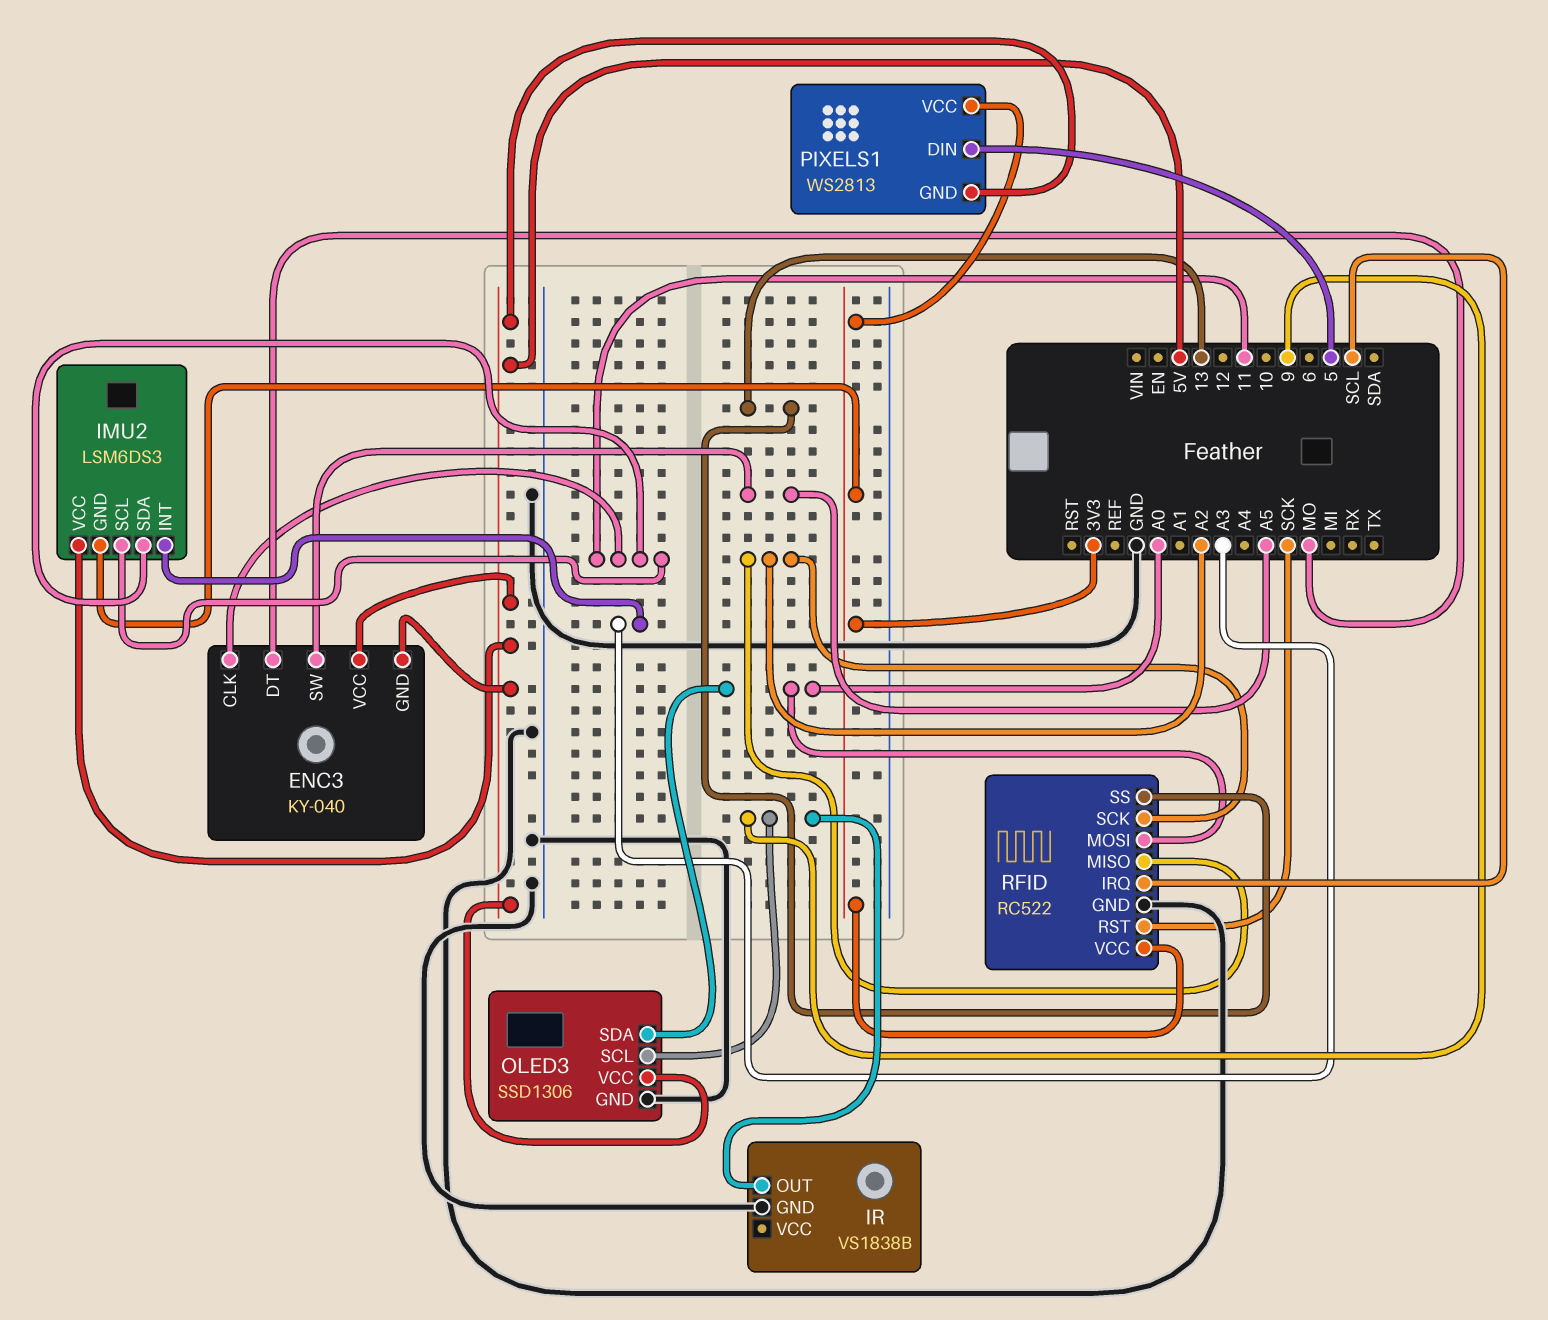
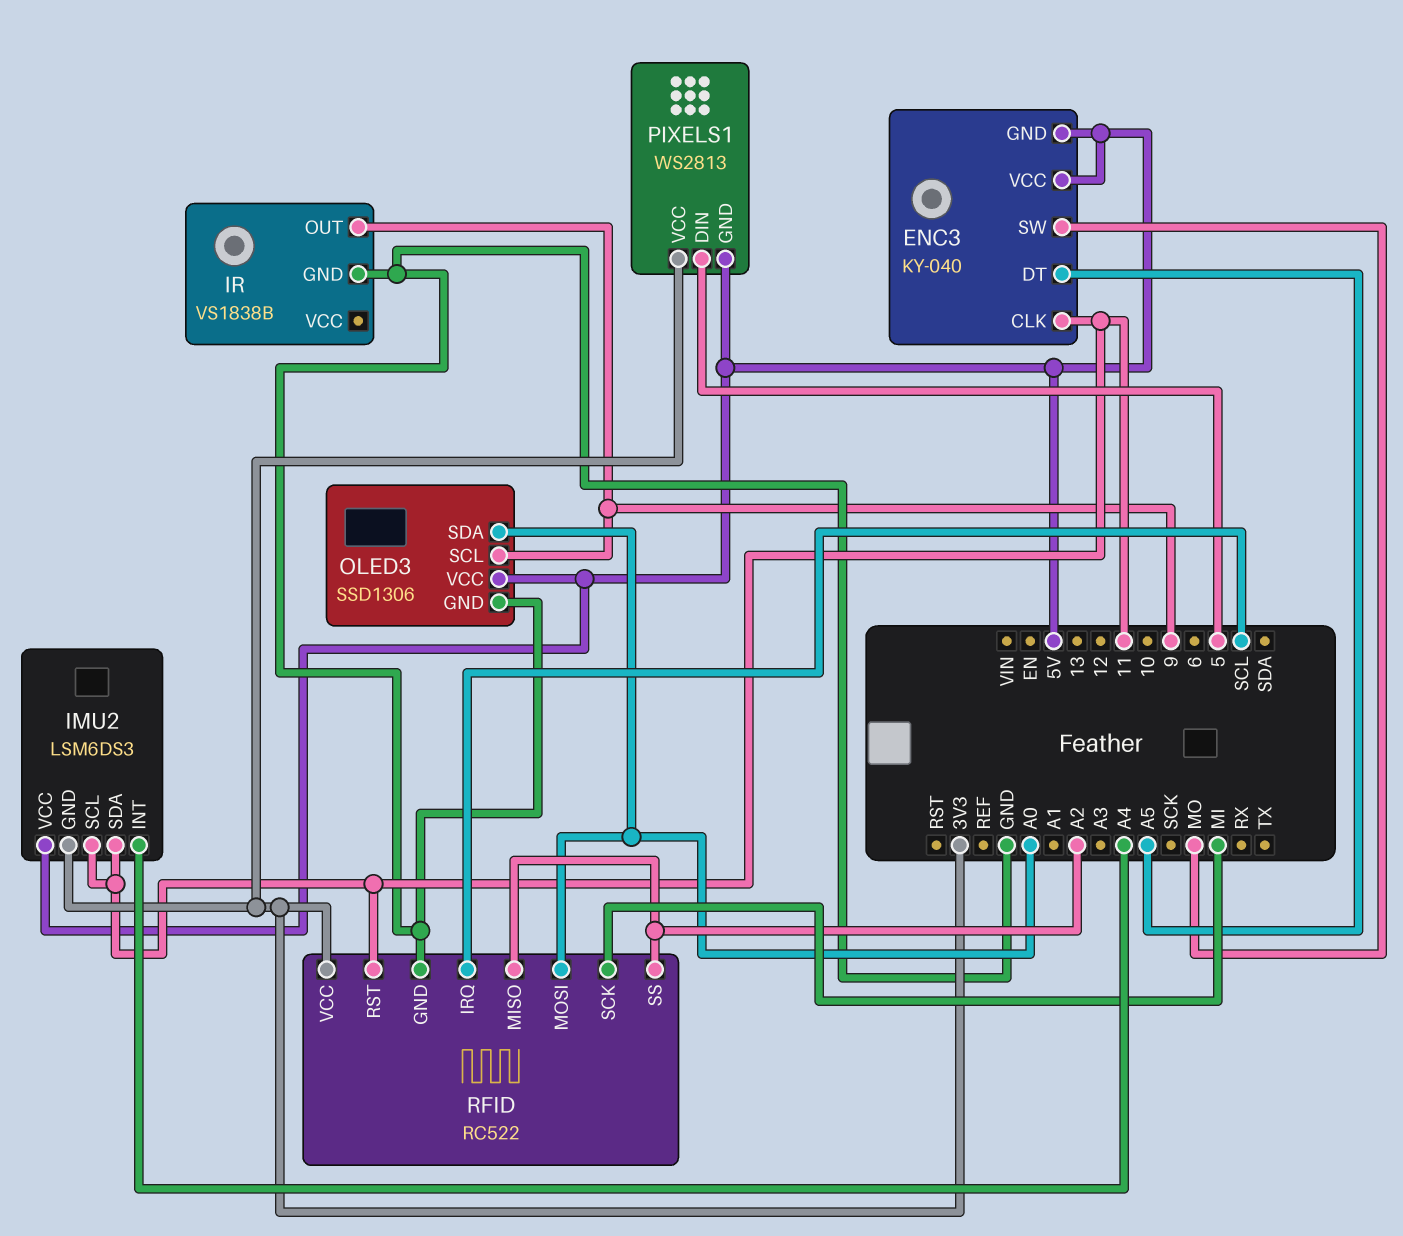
ENC3 pin DT: MO -> A5
ENC3 pin SW: A5 -> MO
IMU2 pin INT: A3 -> A4
RFID pin RST: SCK -> 11
RFID pin SCK: A2 -> MI
RFID pin SS: 13 -> A2

